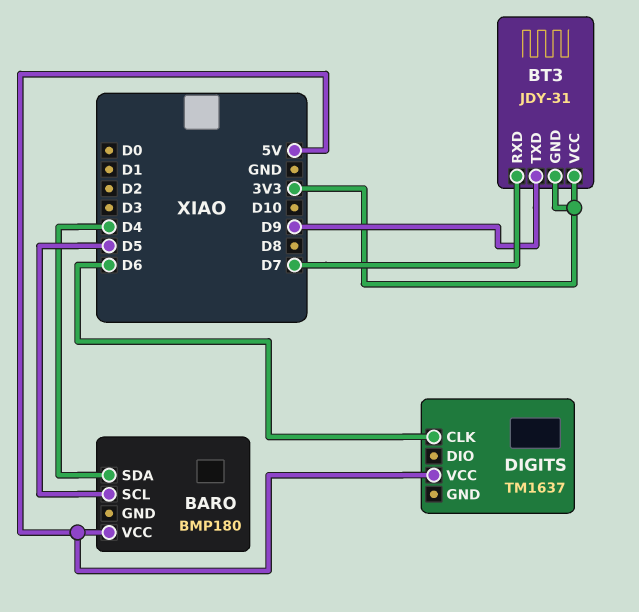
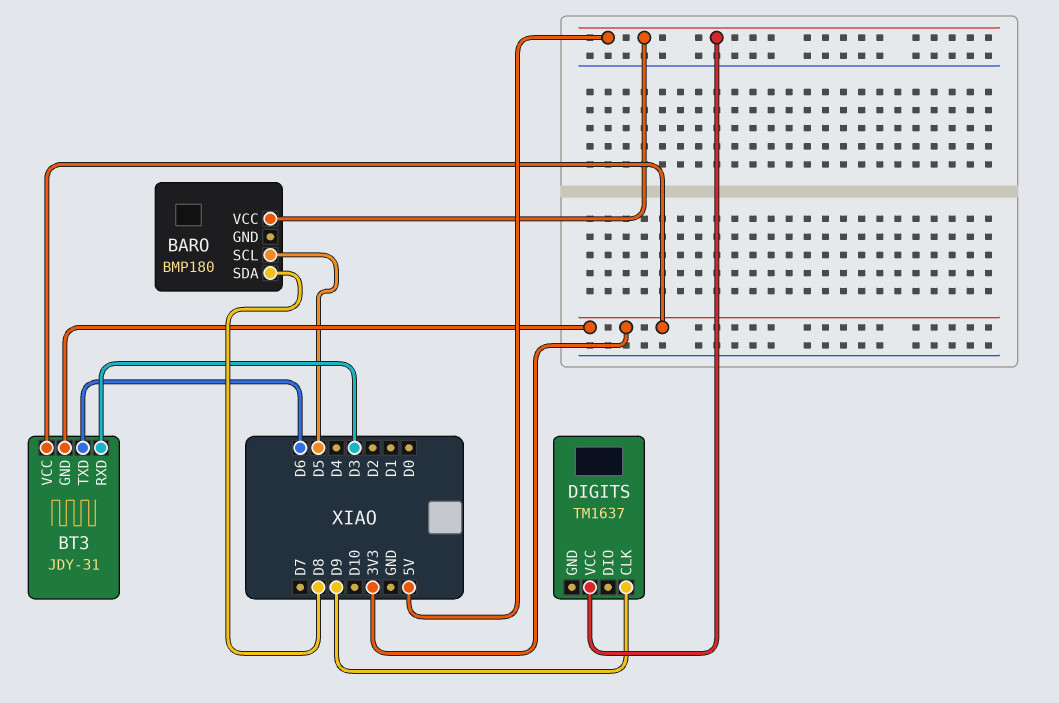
BARO pin SDA: D4 -> D8
BT3 pin RXD: D7 -> D3
BT3 pin TXD: D9 -> D6
DIGITS pin CLK: D6 -> D9

